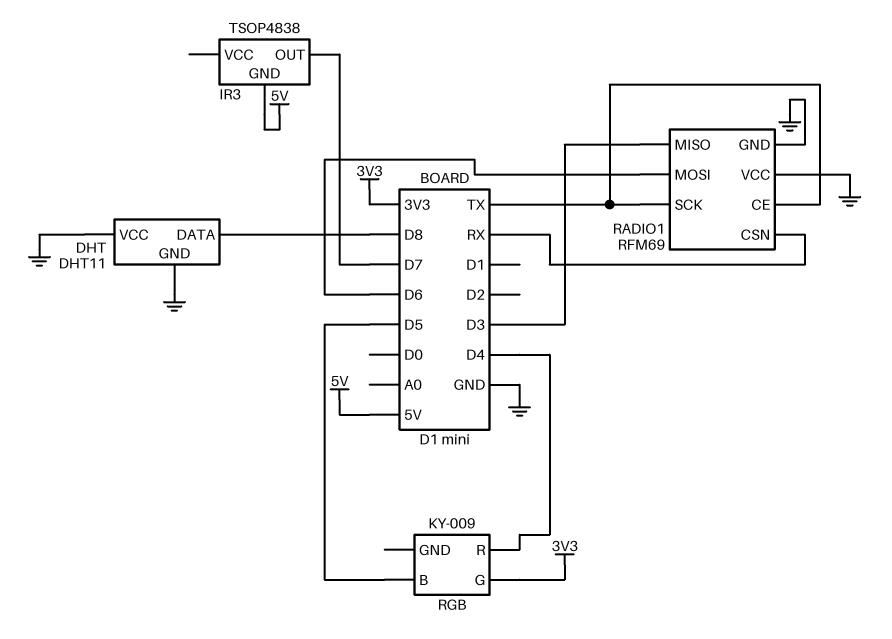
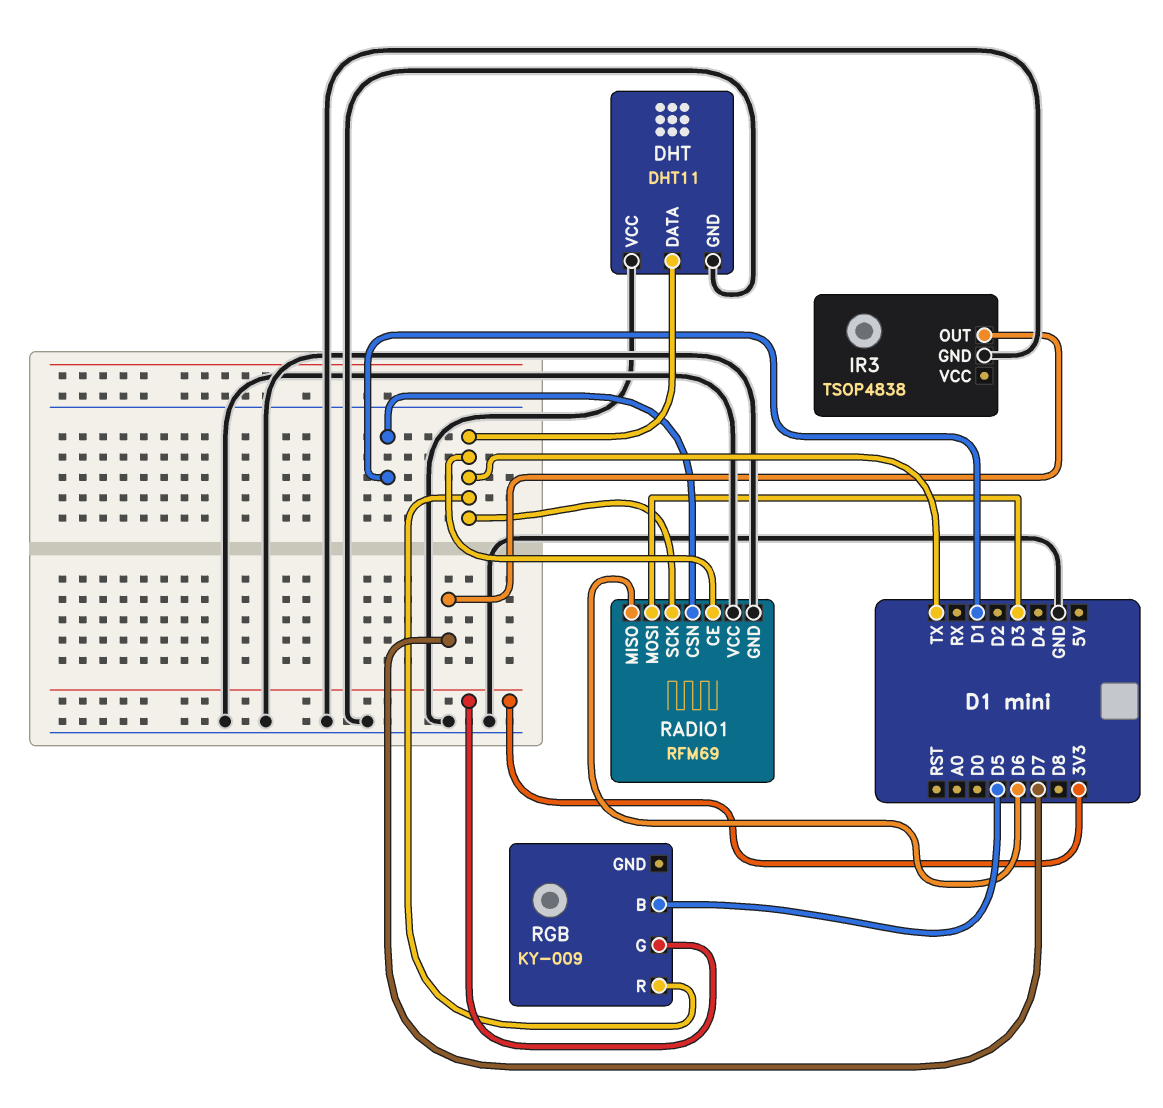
DHT pin DATA: D8 -> TX
IR3 pin GND: 5V -> GND
RADIO1 pin CSN: RX -> D1
RADIO1 pin MISO: D3 -> D6
RADIO1 pin MOSI: D6 -> D3
RGB pin R: D4 -> TX

